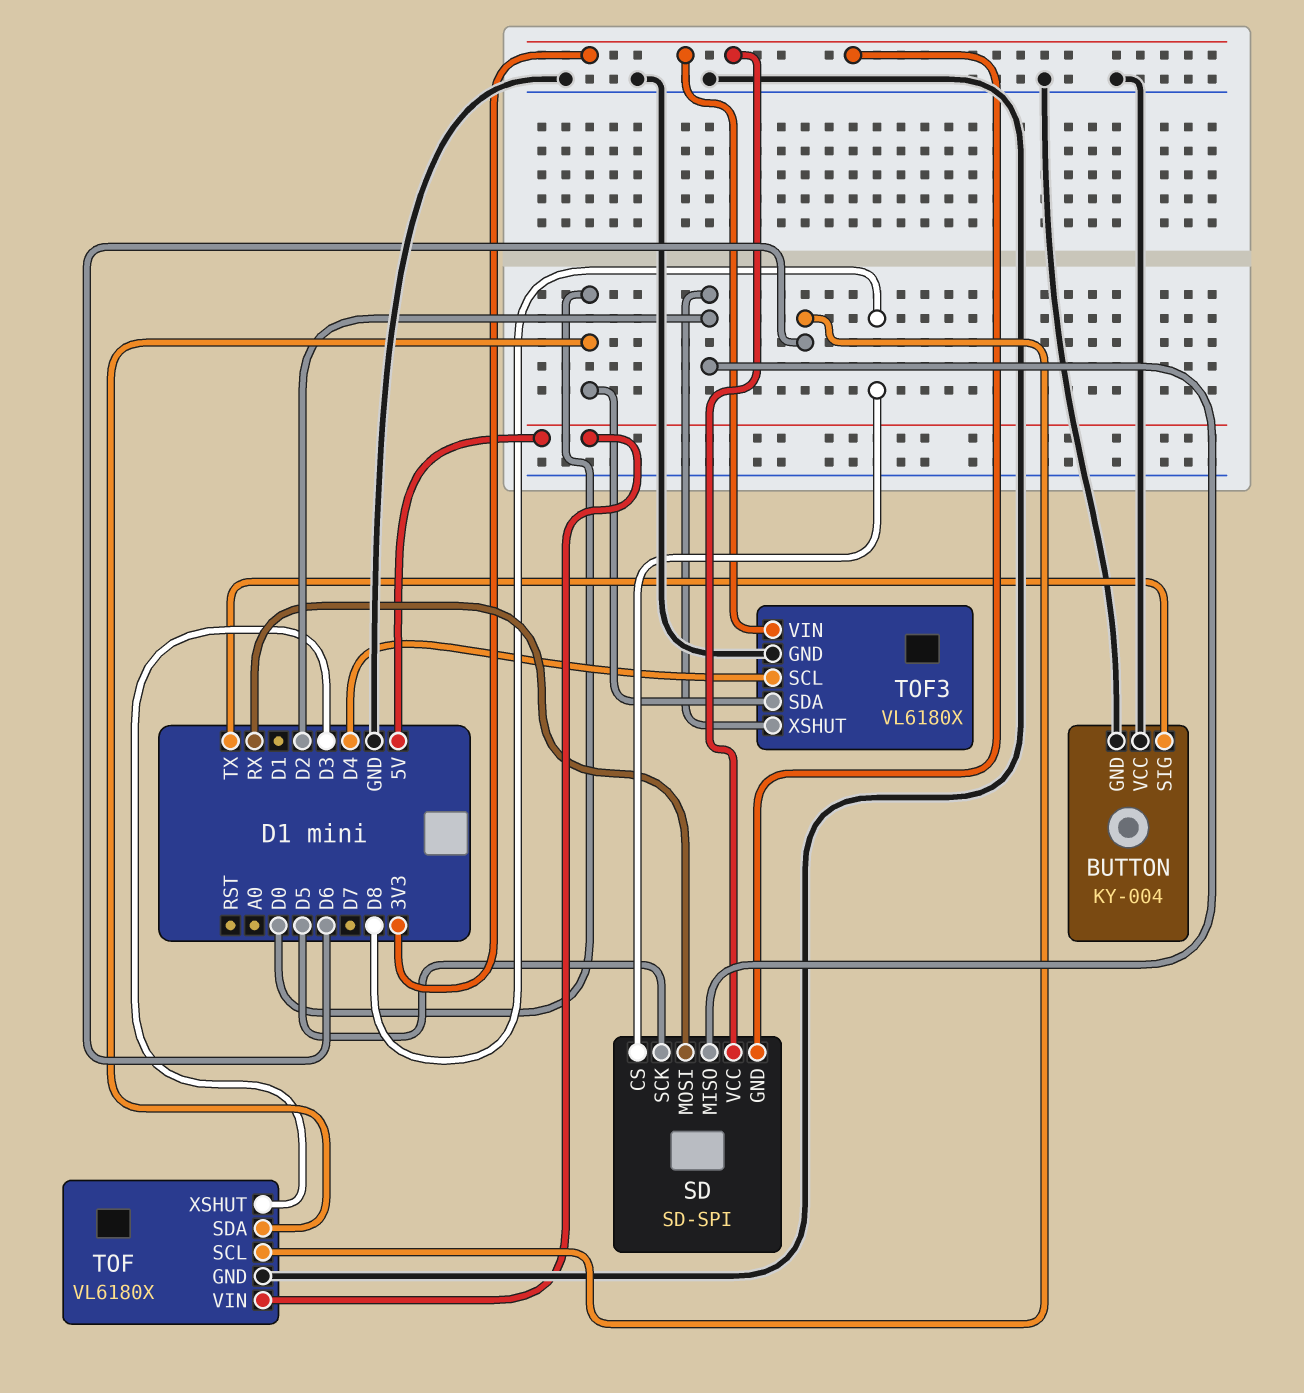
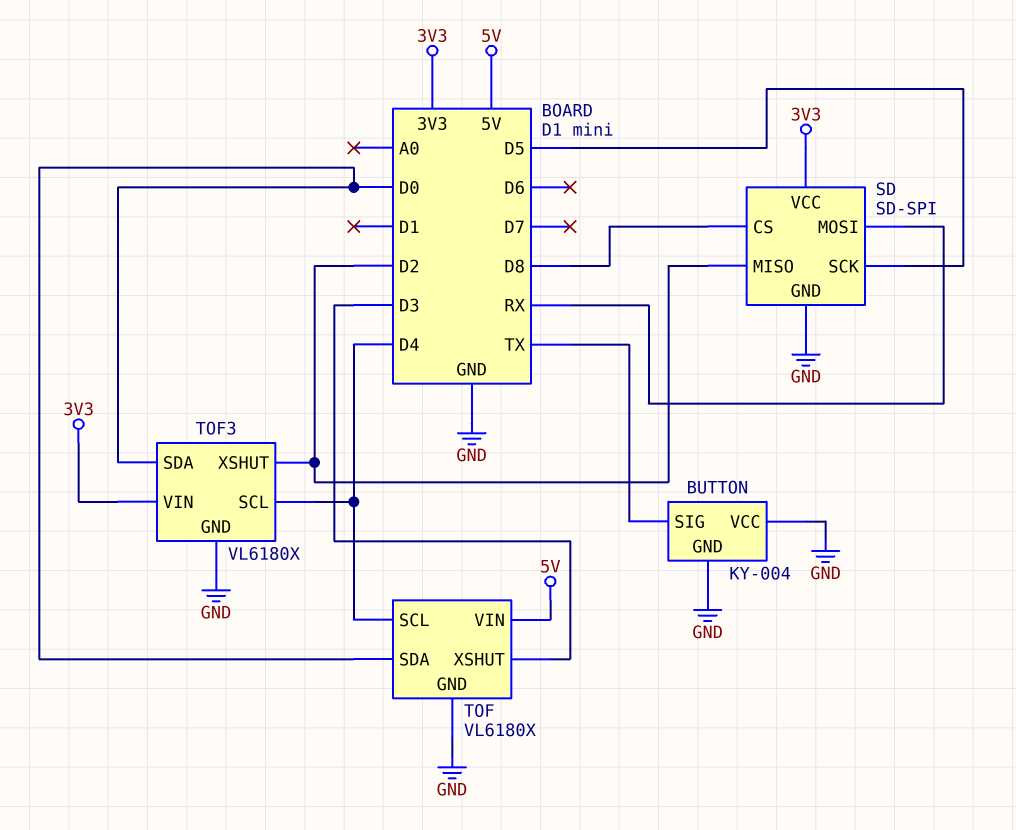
SD pin GND: 3V3 -> GND
TOF pin SCL: D6 -> D4

